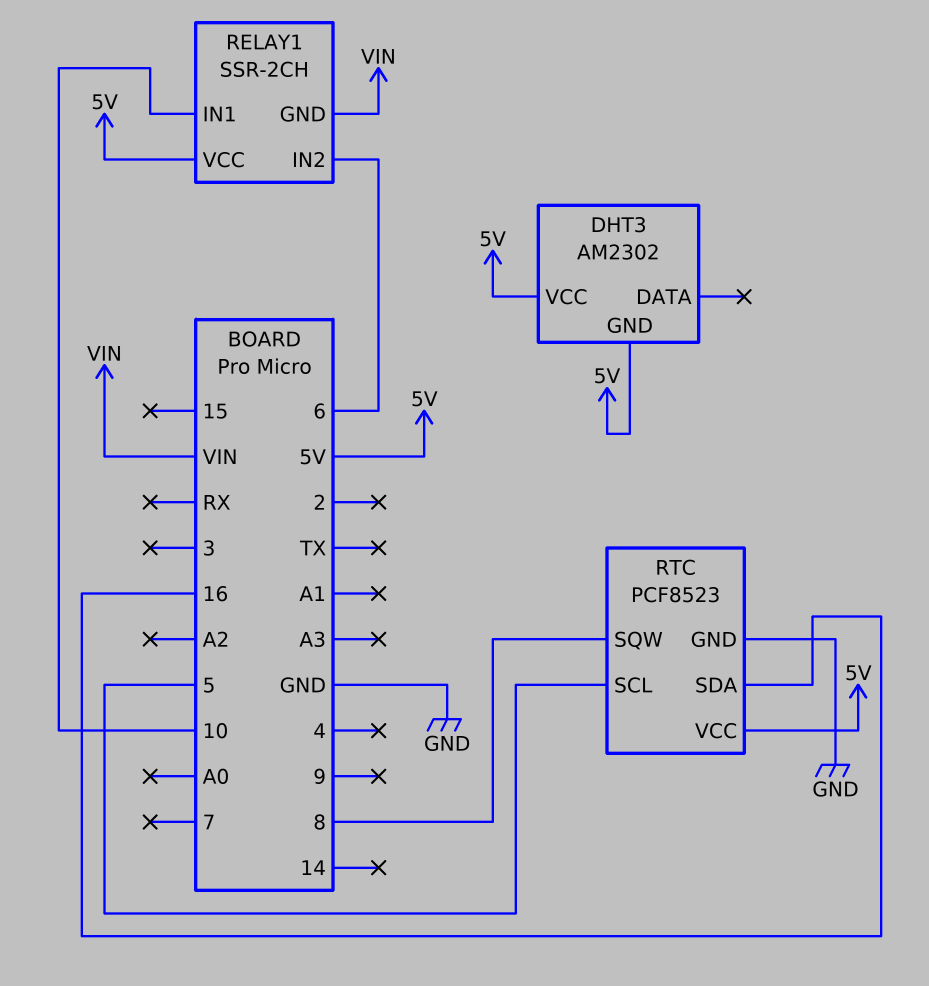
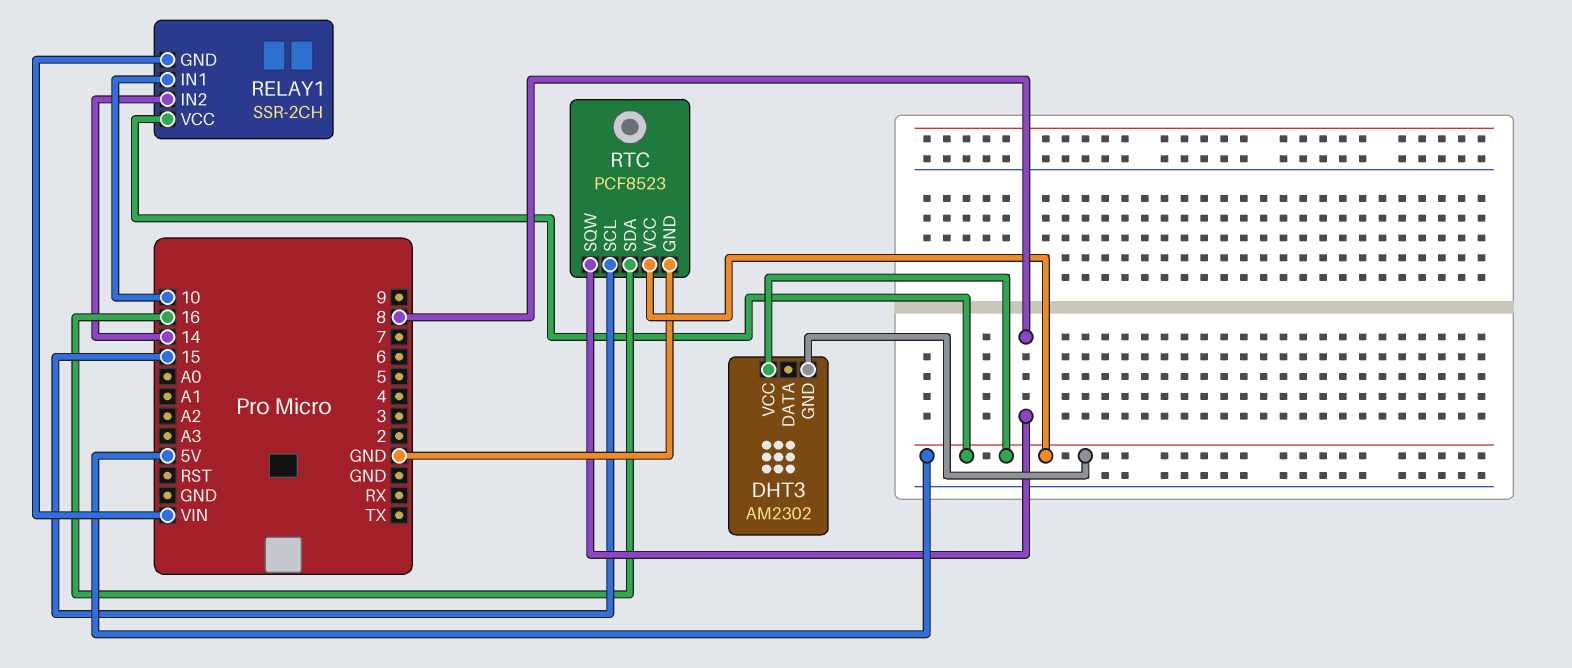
RELAY1 pin IN2: 6 -> 14
RTC pin SCL: 5 -> 15

